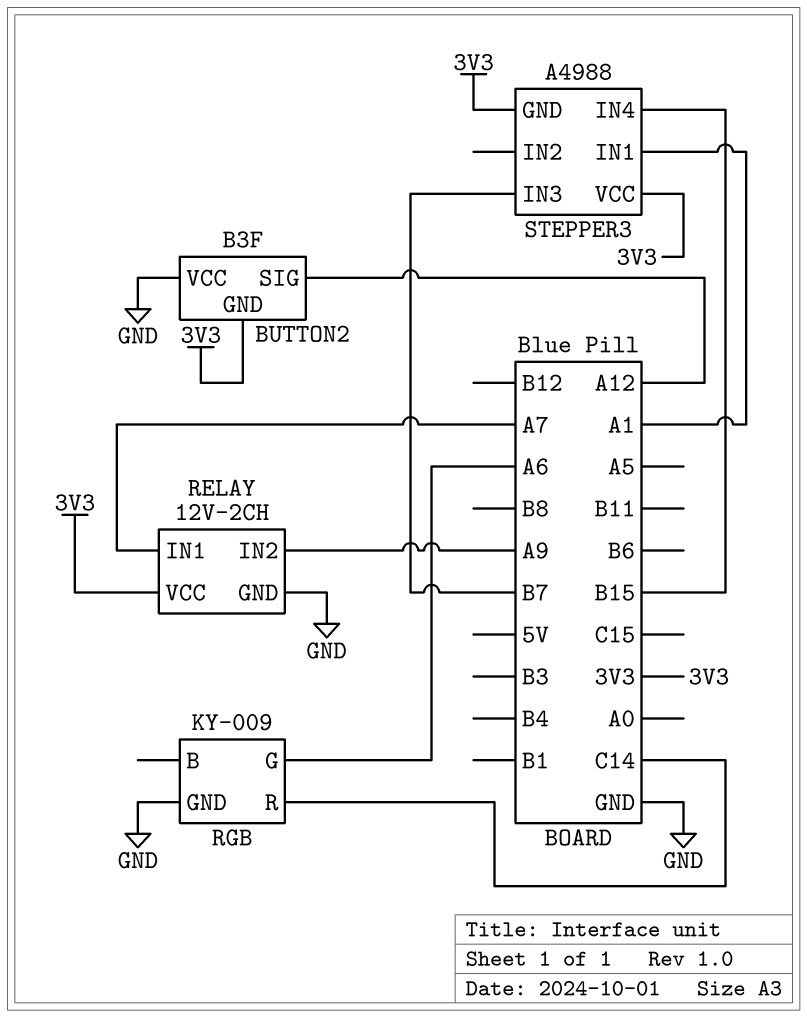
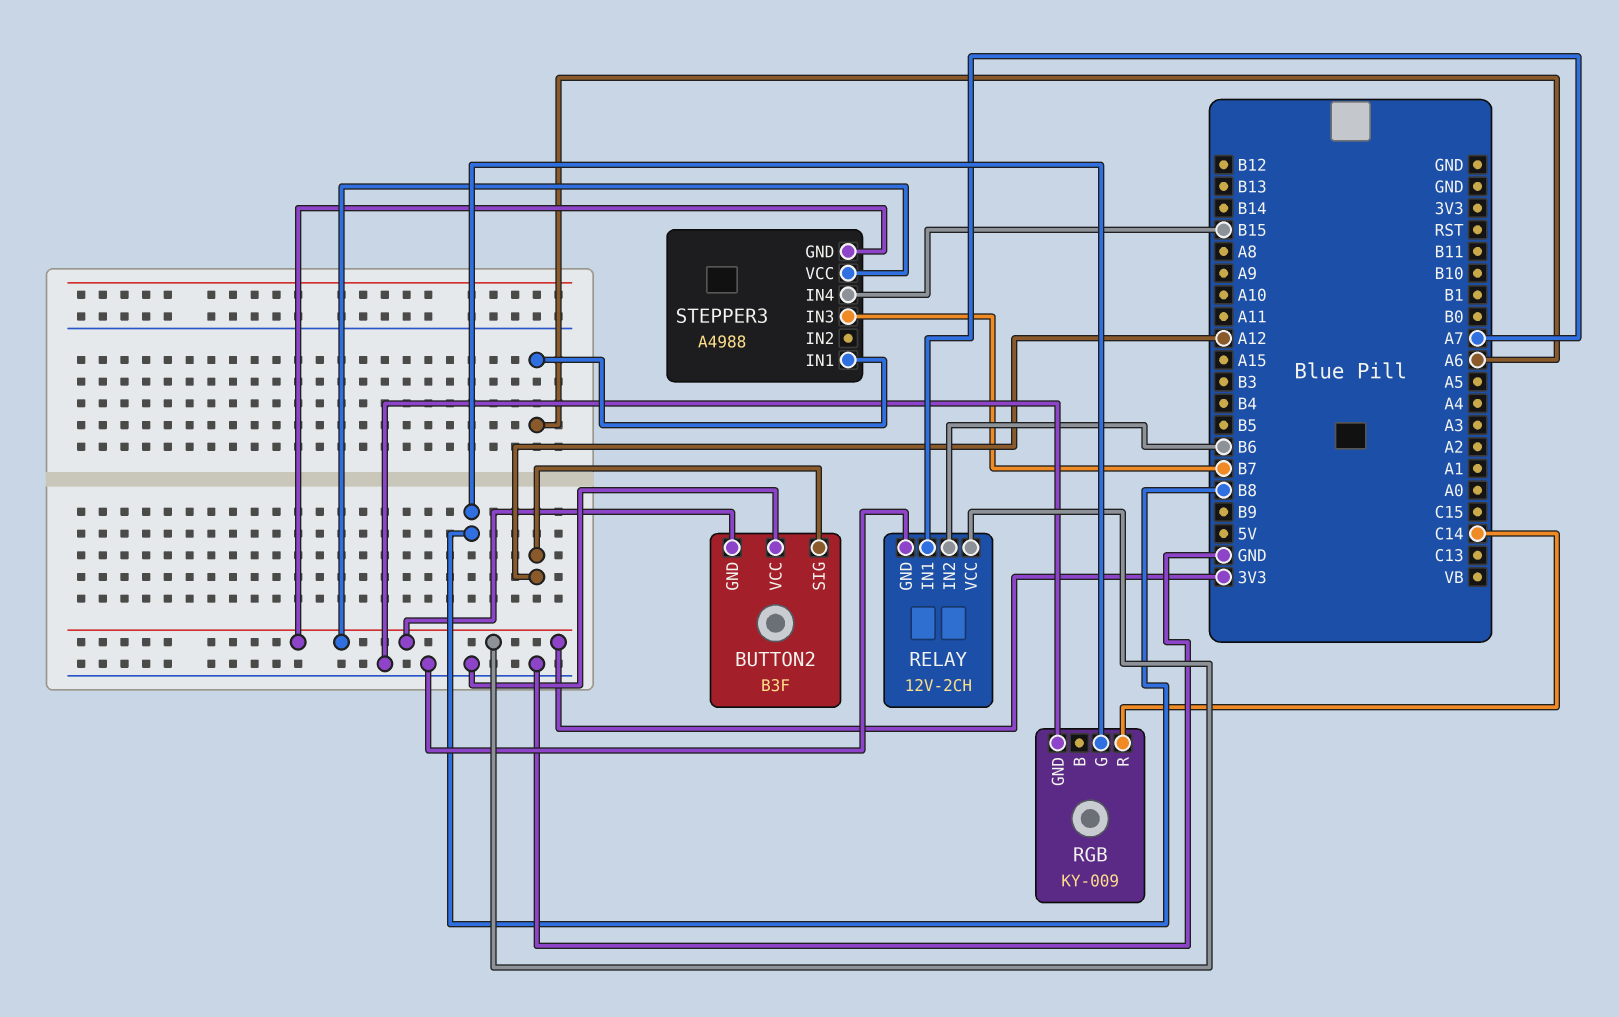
RELAY pin IN2: A9 -> B6
RGB pin G: A6 -> B8
STEPPER3 pin IN1: A1 -> A6

